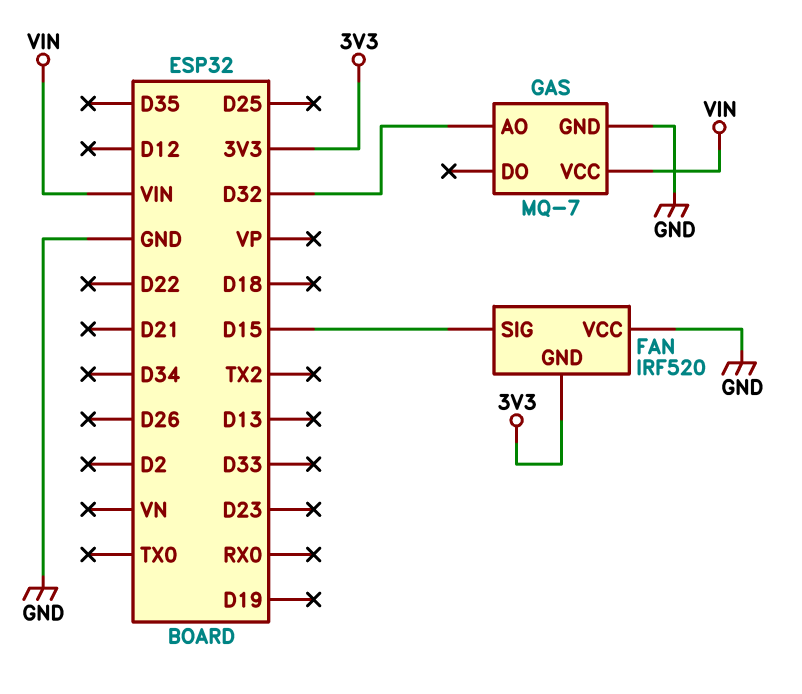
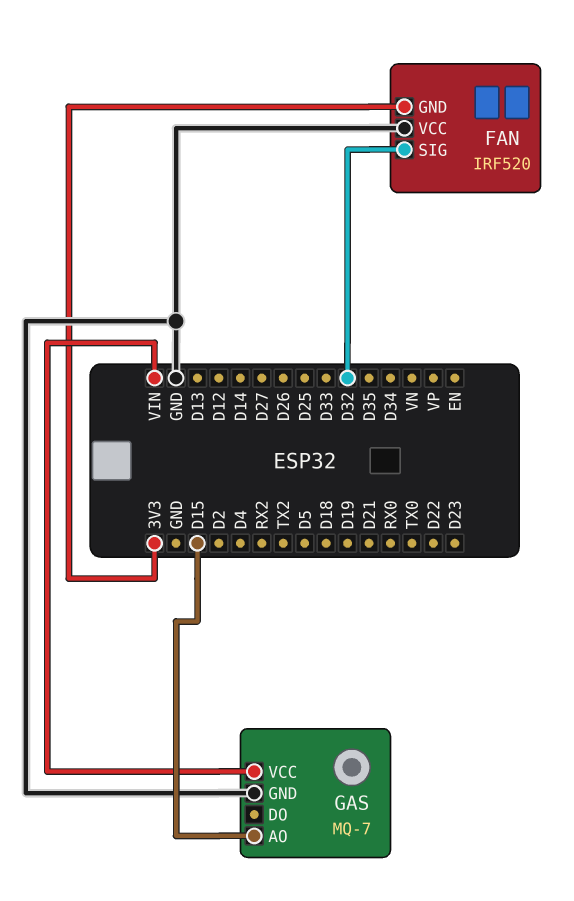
FAN pin SIG: D15 -> D32
GAS pin AO: D32 -> D15

